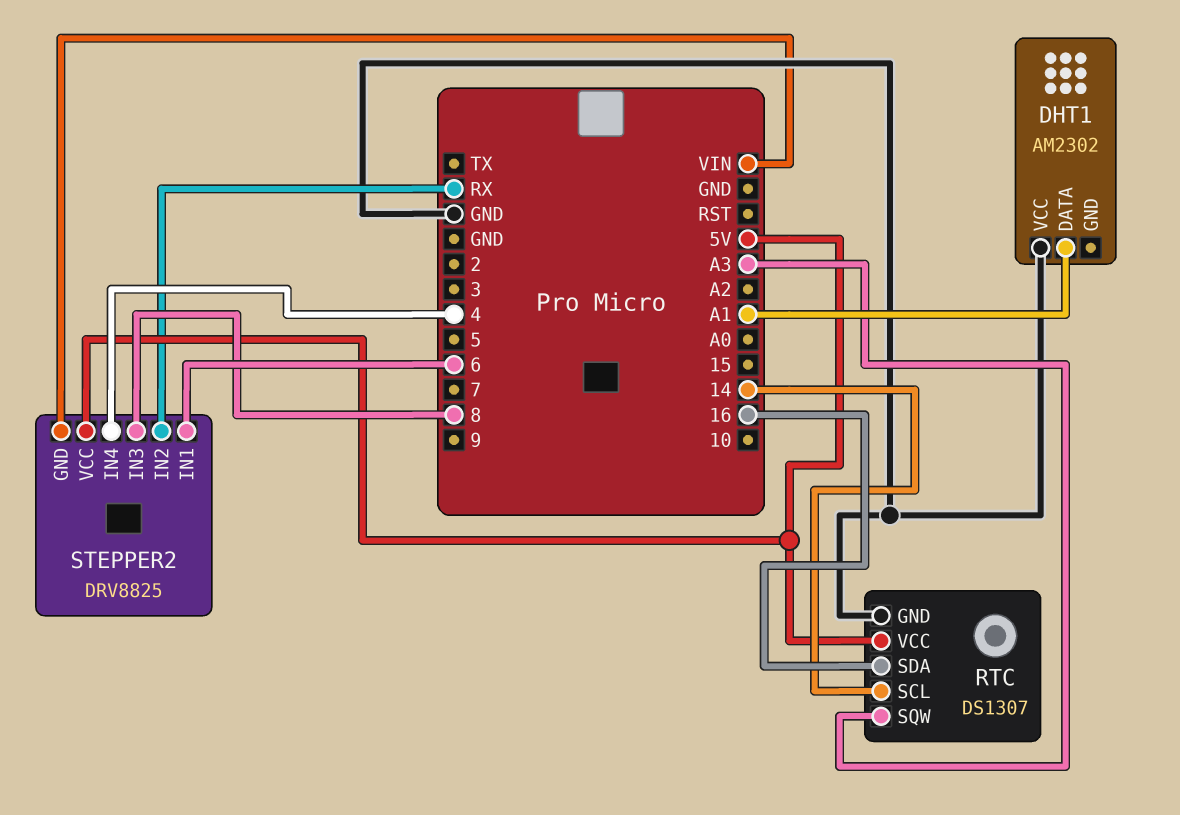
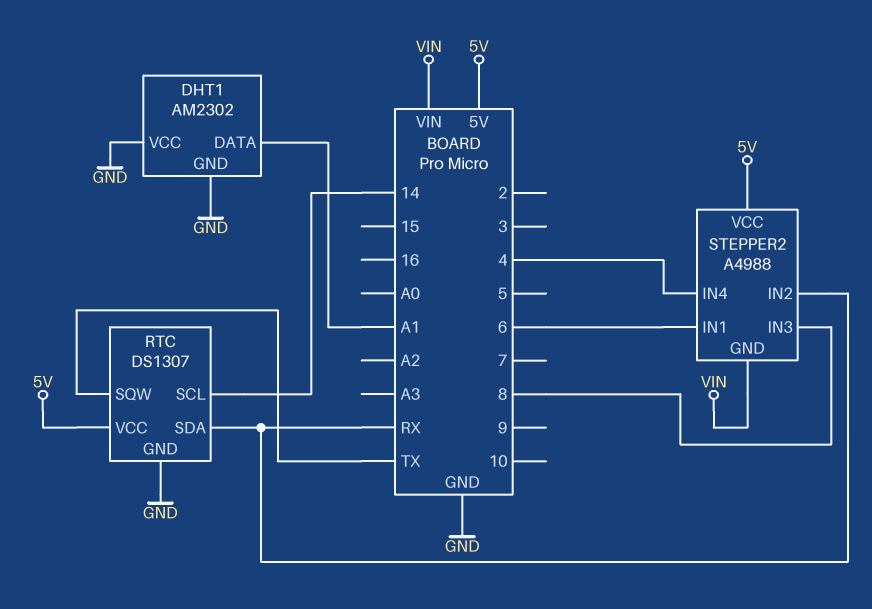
DHT1 pin GND: none -> GND
RTC pin SDA: 16 -> RX
RTC pin SQW: A3 -> TX
STEPPER2: DRV8825 -> A4988

